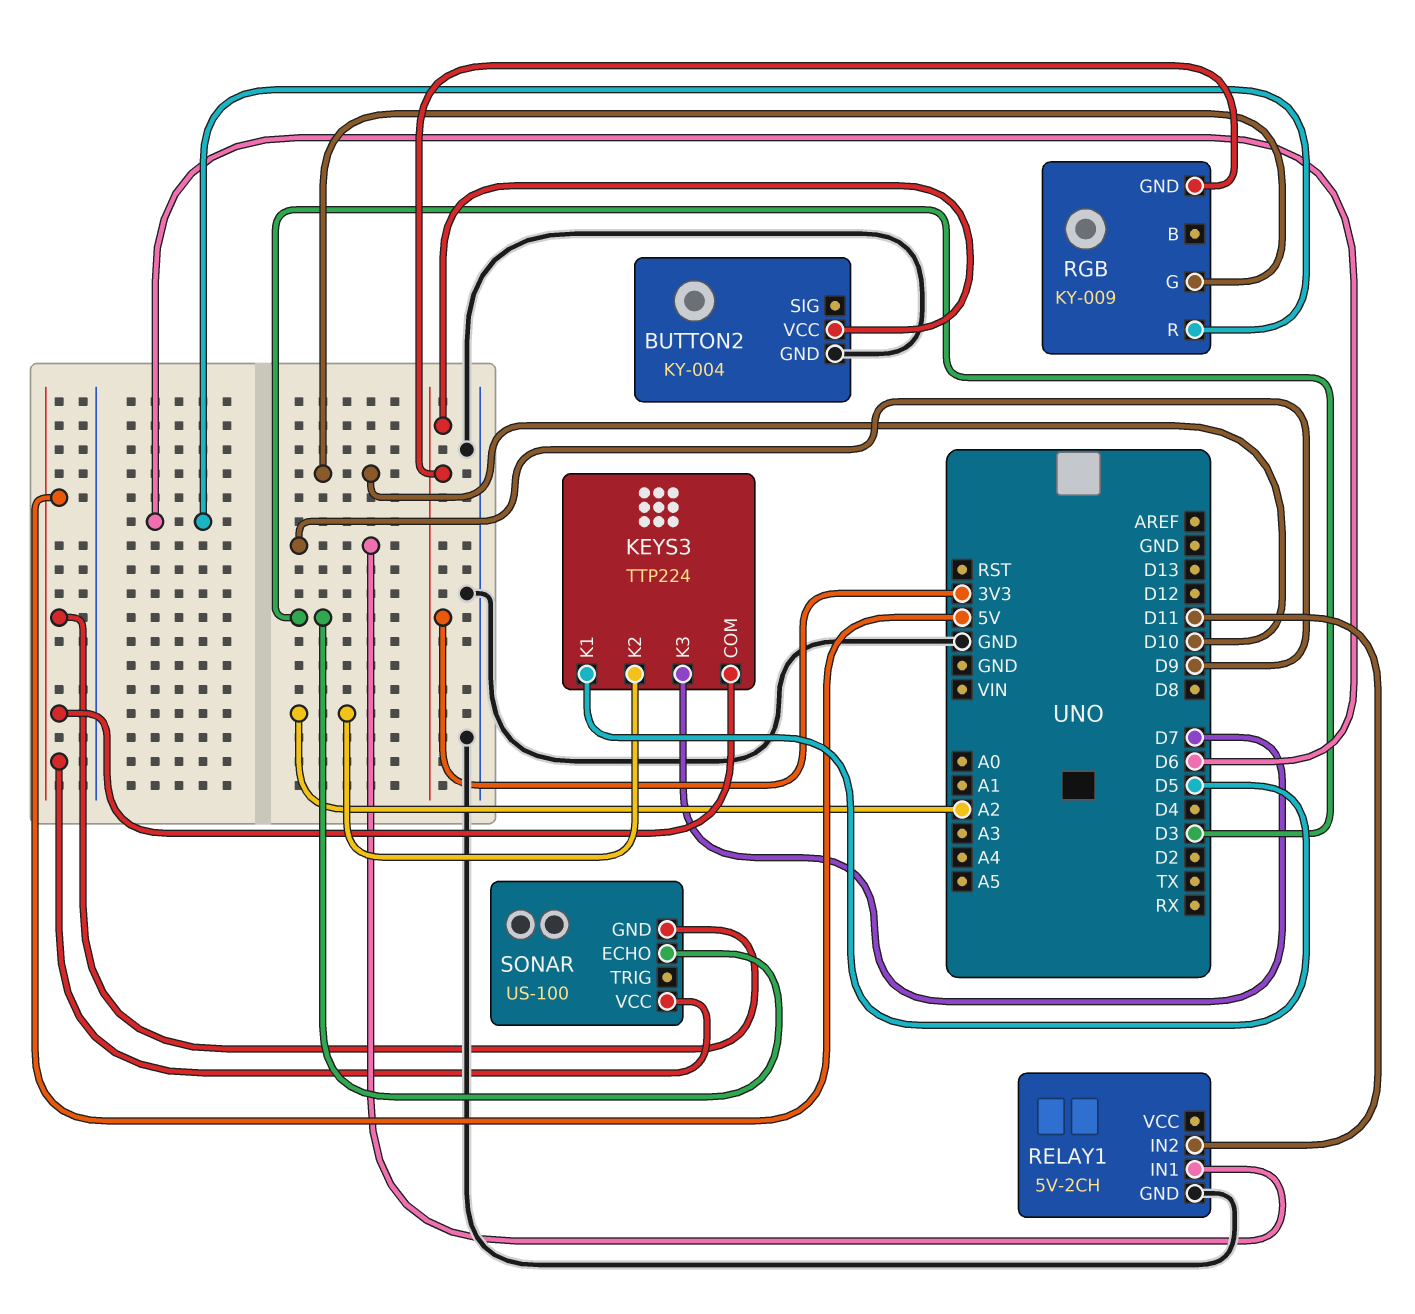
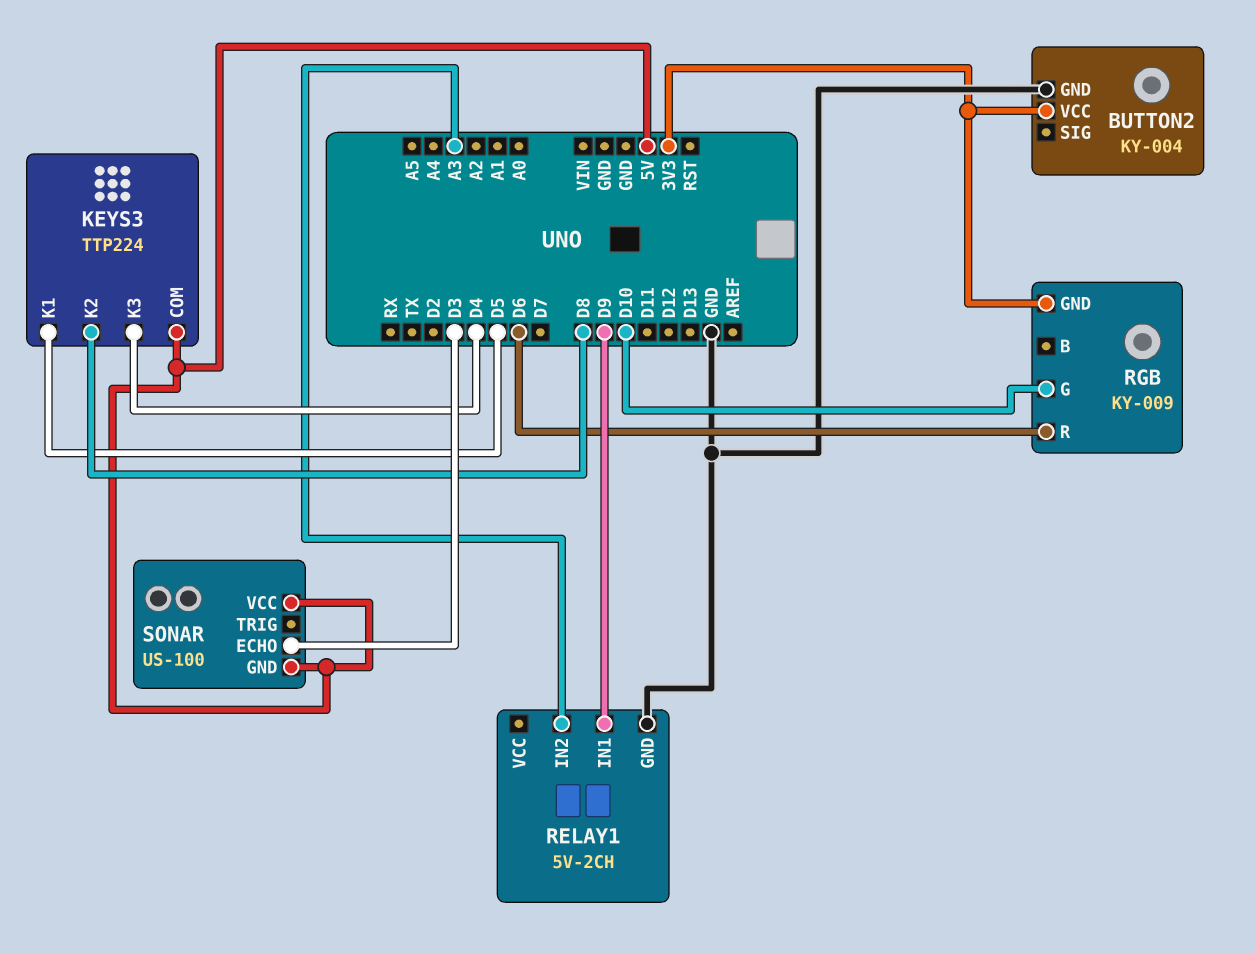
KEYS3 pin K2: A2 -> D8
KEYS3 pin K3: D7 -> D4
RELAY1 pin IN2: D11 -> A3

